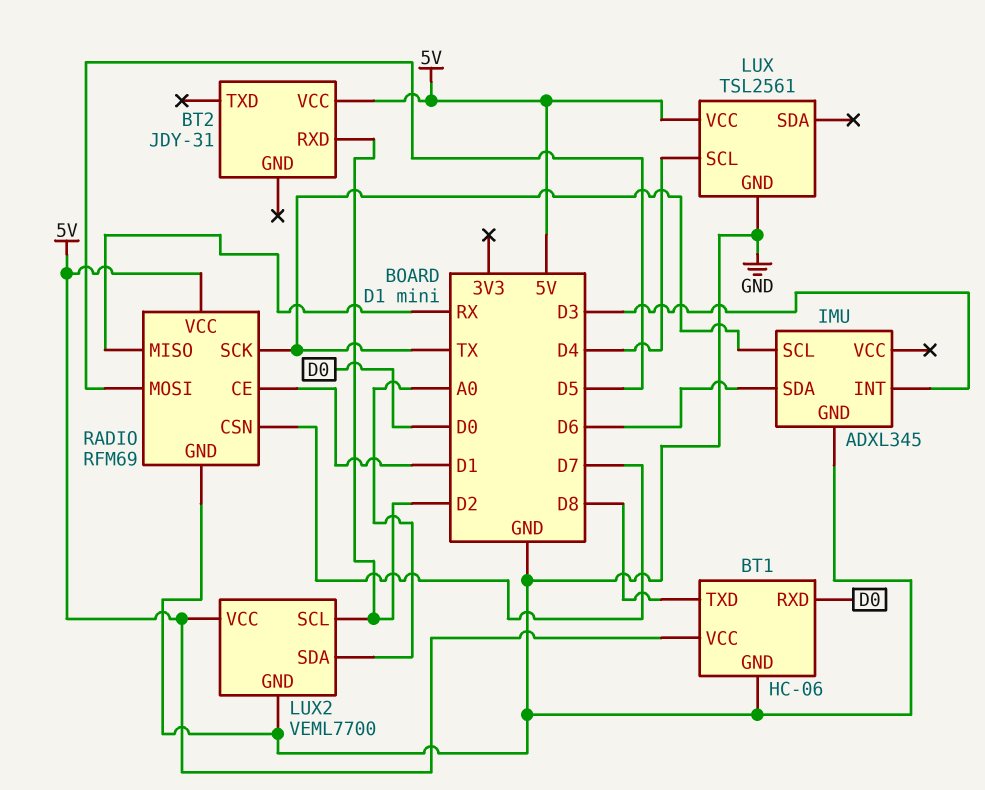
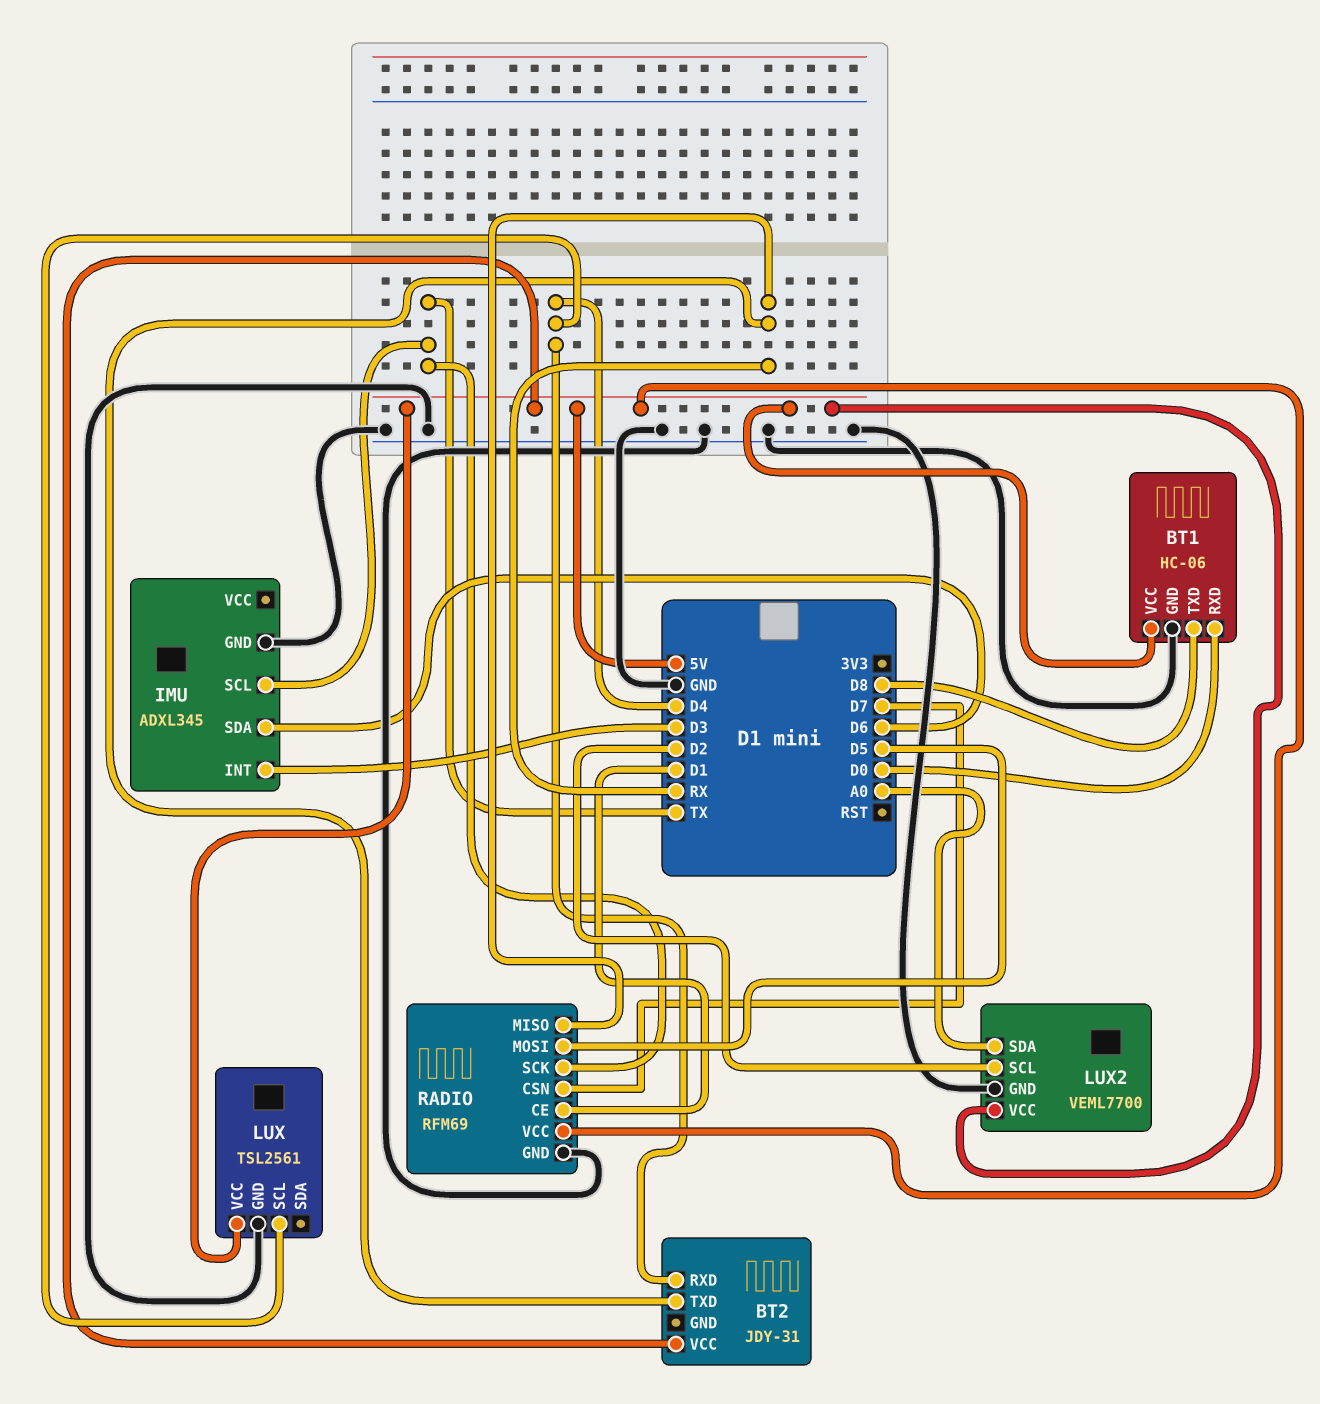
BT2 pin RXD: D2 -> D4
BT2 pin TXD: none -> RX

